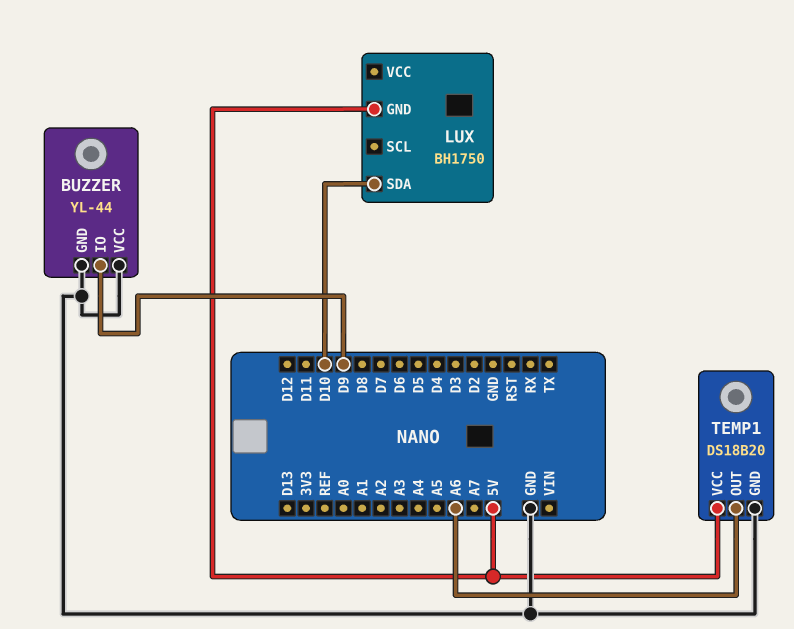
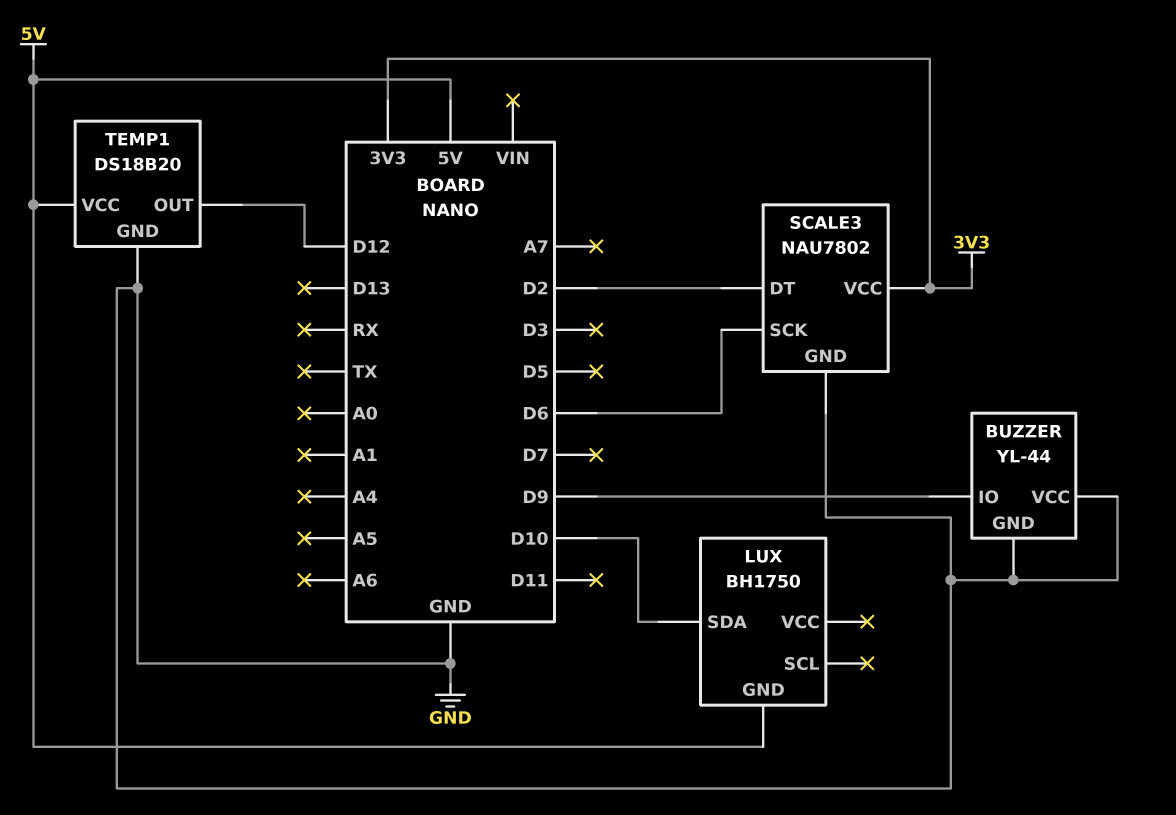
SCALE3: none -> NAU7802
SCALE3 pin DT: none -> D2
SCALE3 pin GND: none -> GND
SCALE3 pin SCK: none -> D6
SCALE3 pin VCC: none -> 3V3
TEMP1 pin OUT: A6 -> D12

